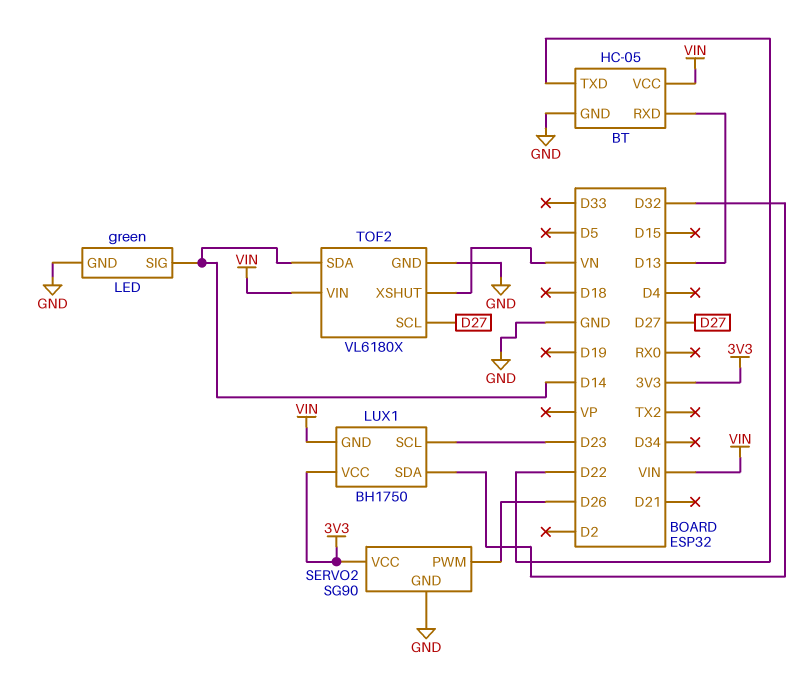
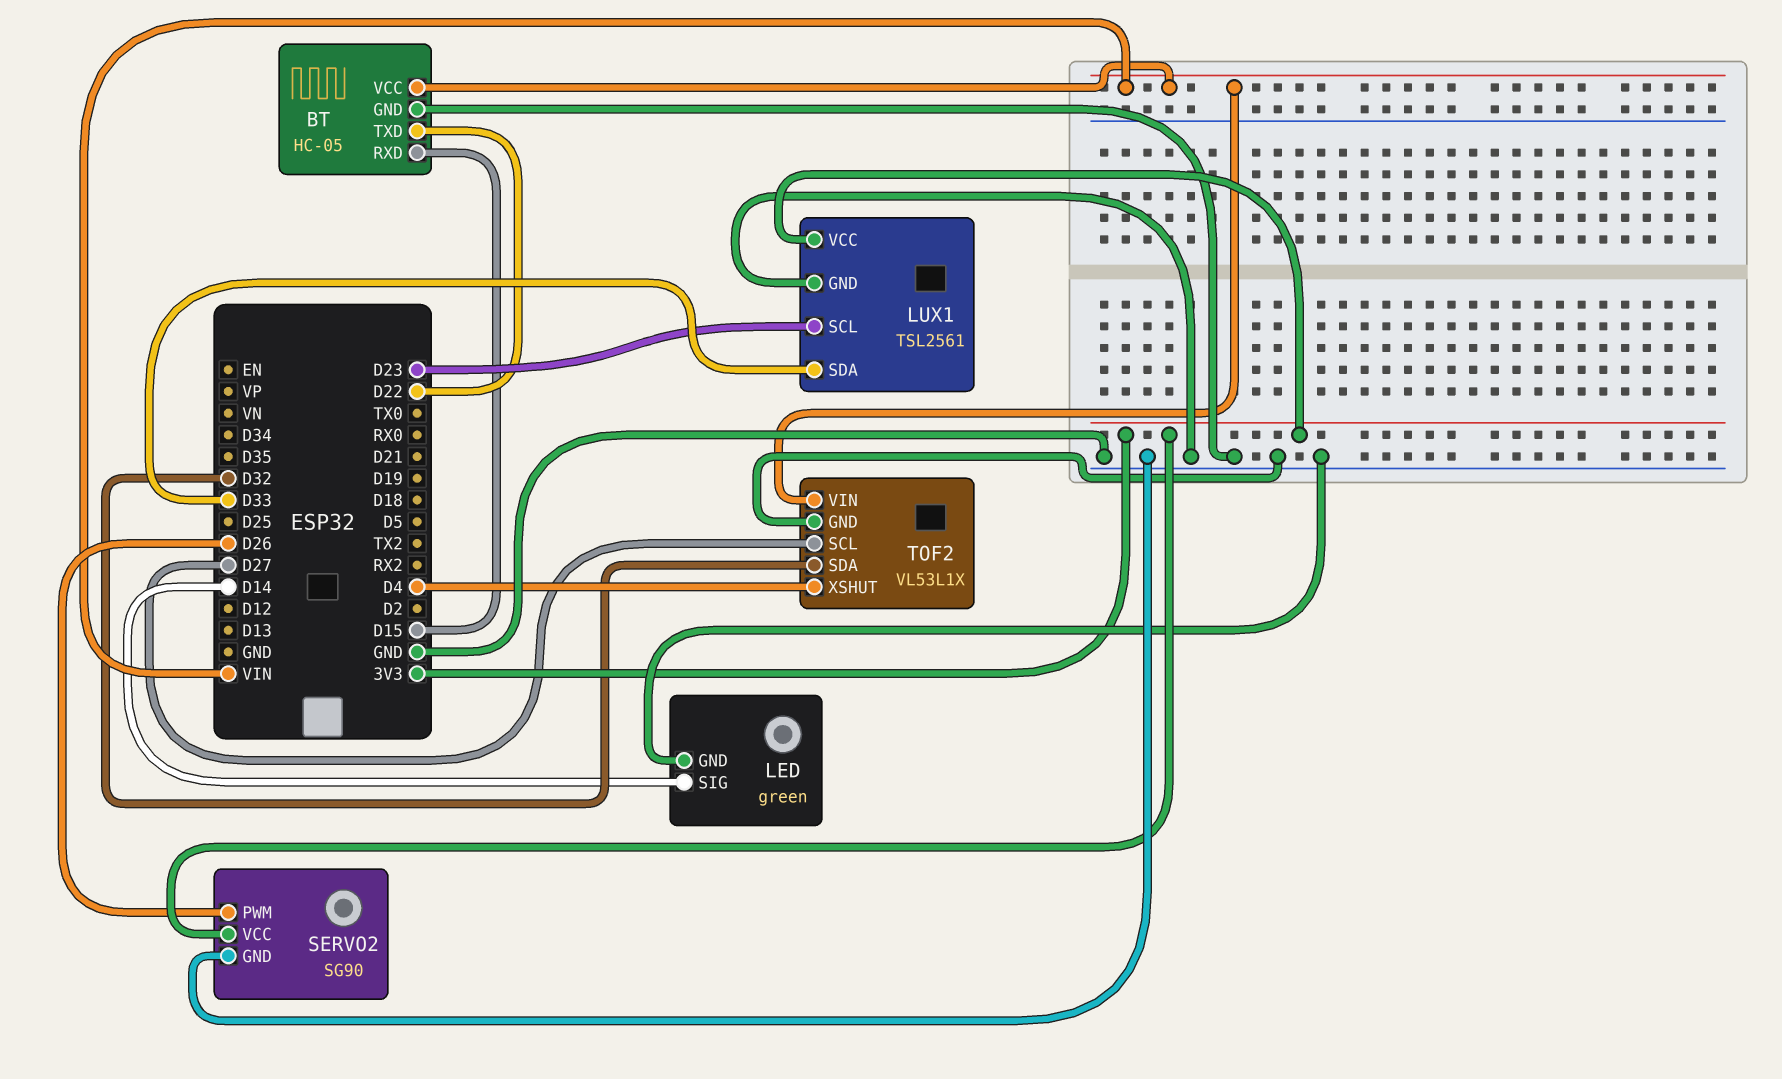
BT pin RXD: D13 -> D15
LUX1: BH1750 -> TSL2561
LUX1 pin GND: VIN -> GND
LUX1 pin SDA: D32 -> D33
TOF2: VL6180X -> VL53L1X
TOF2 pin SDA: D14 -> D32
TOF2 pin XSHUT: VN -> D4

